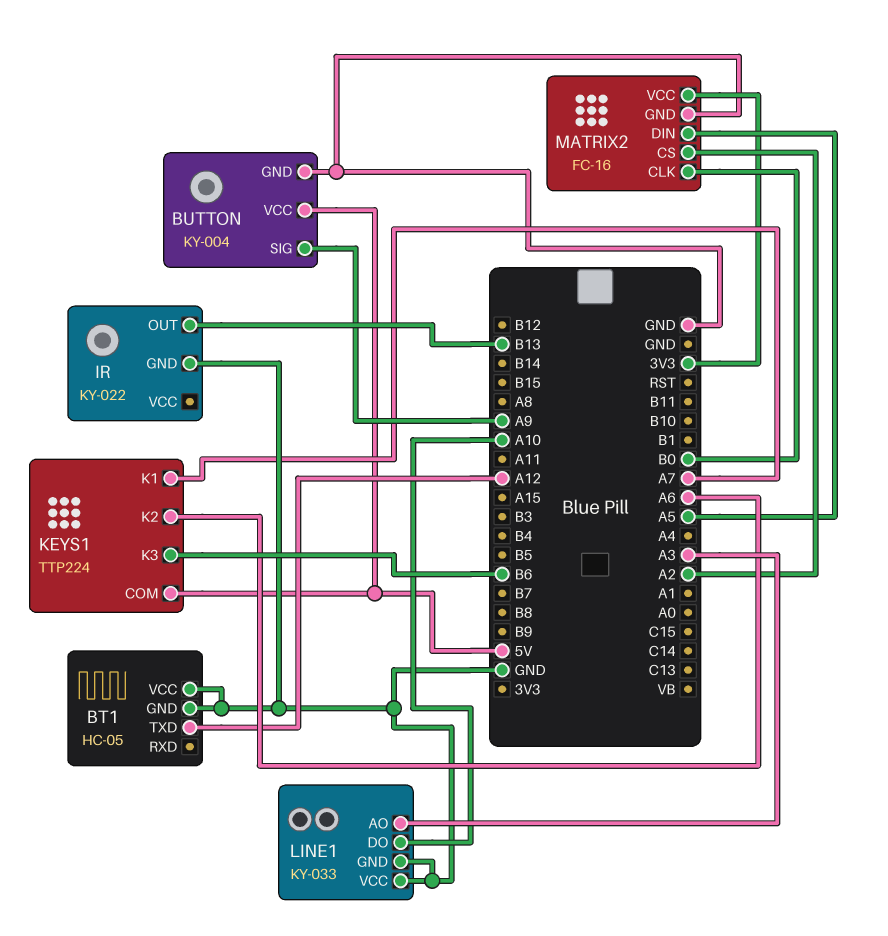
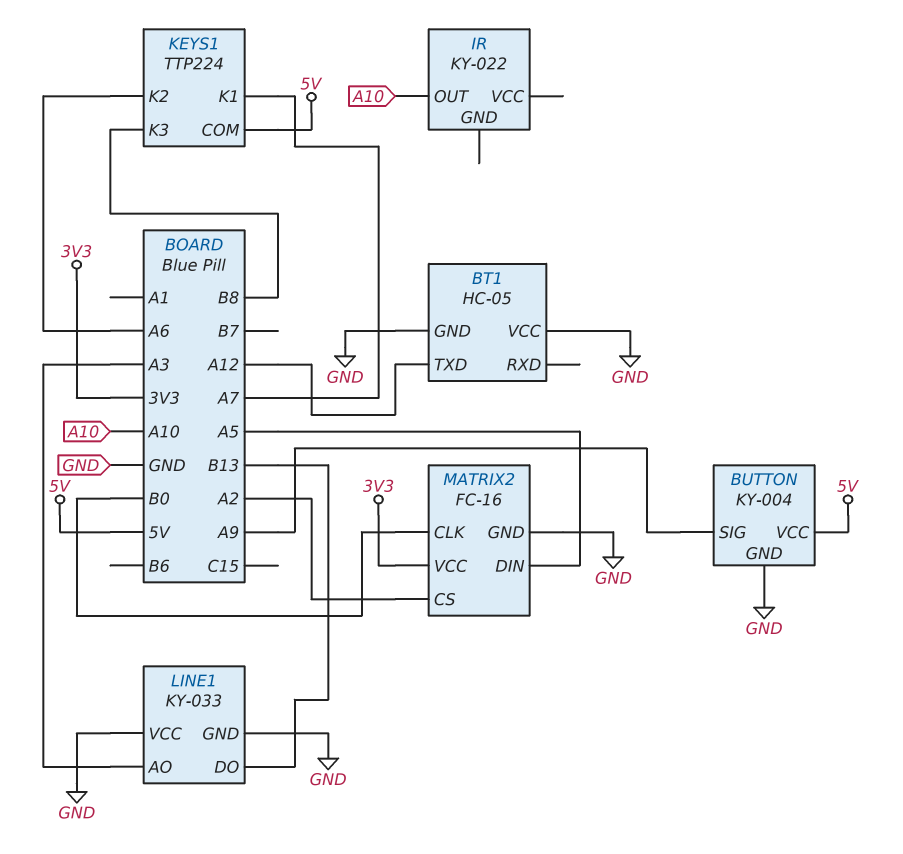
IR pin GND: GND -> none
IR pin OUT: B13 -> A10
KEYS1 pin K3: B6 -> B8
LINE1 pin DO: A10 -> B13

